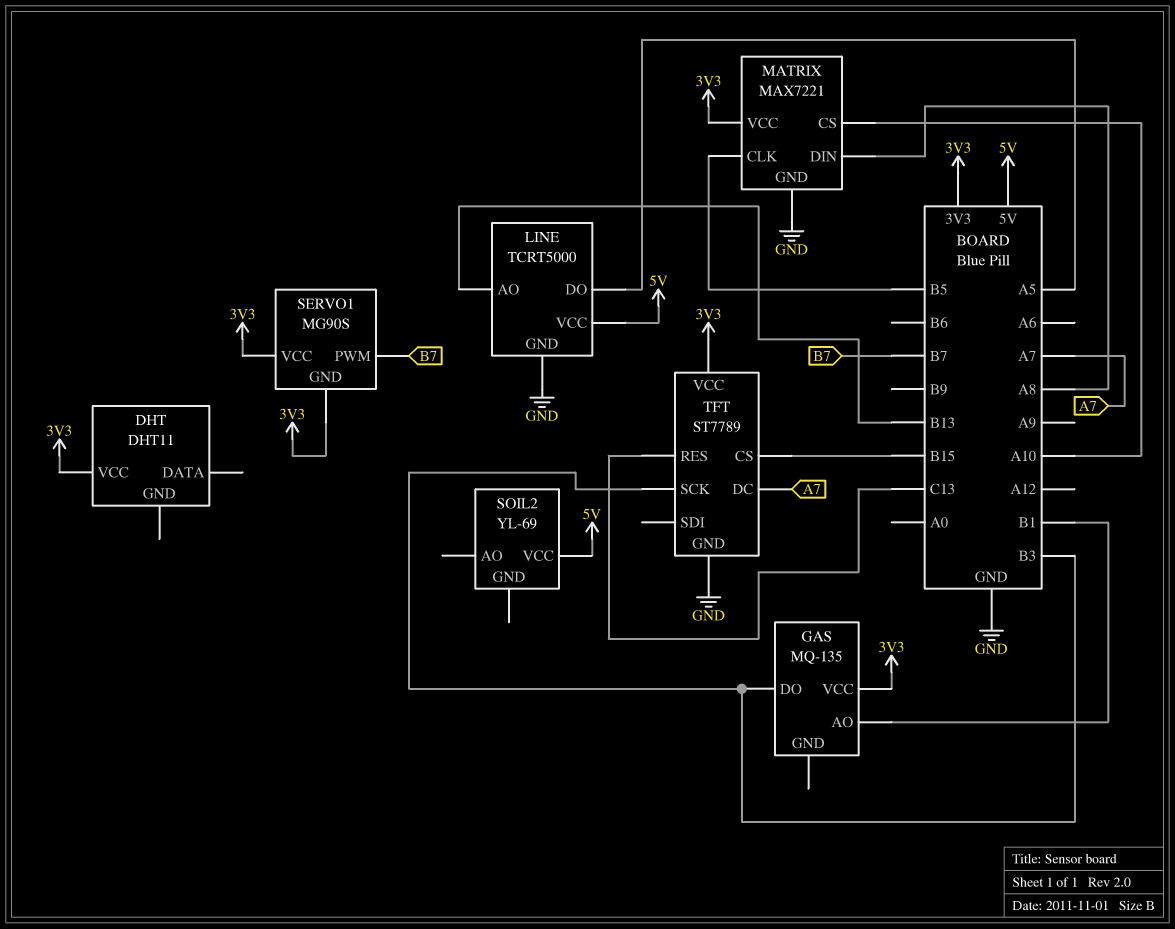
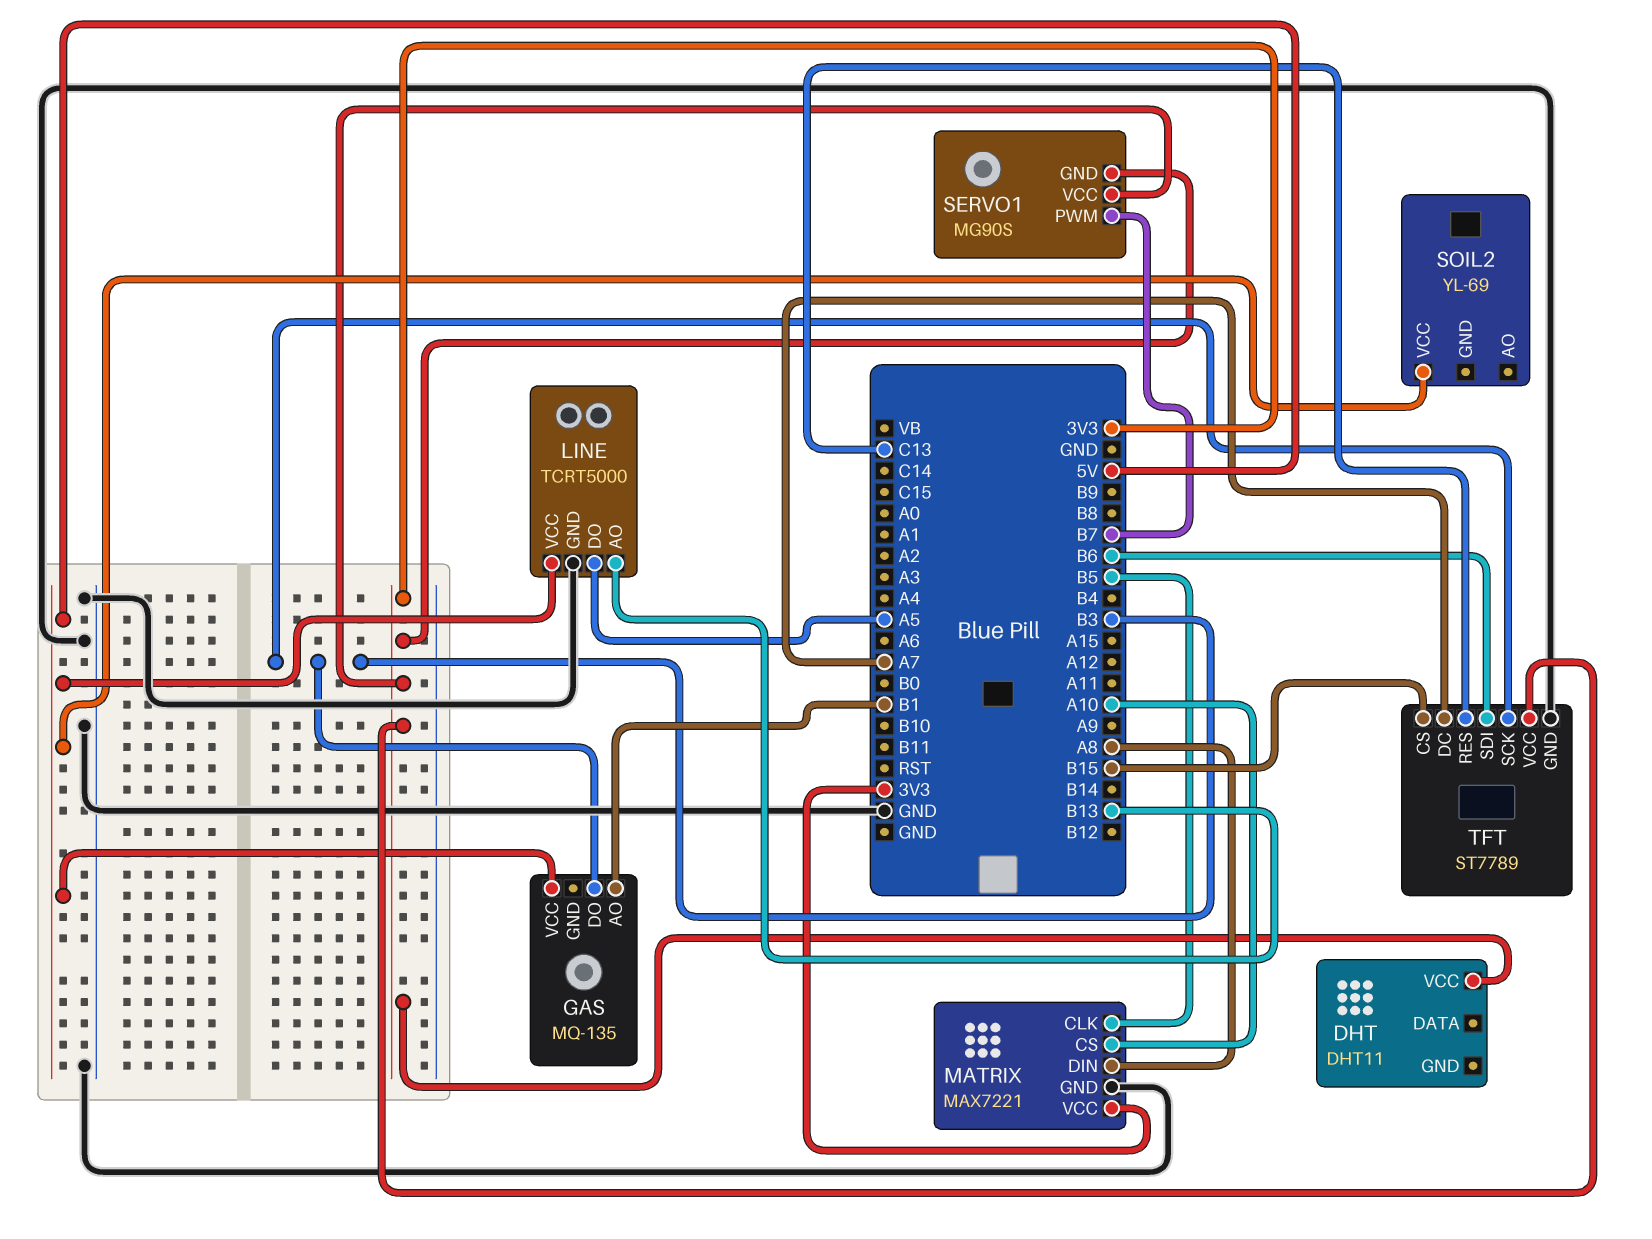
GAS pin VCC: 3V3 -> 5V
TFT pin SDI: none -> B6

